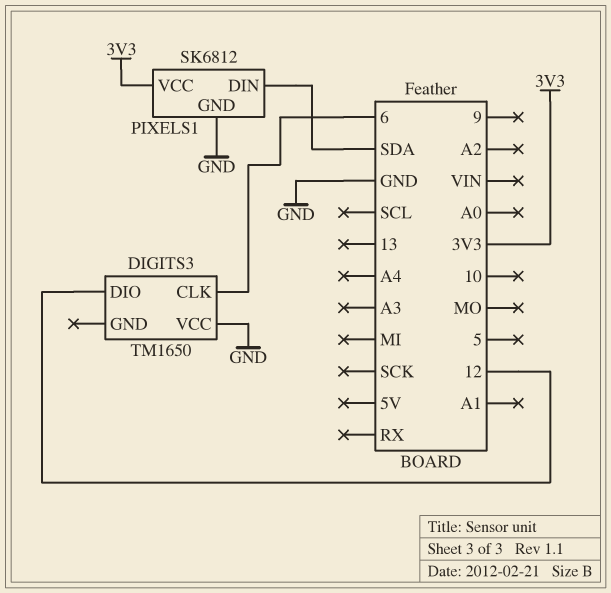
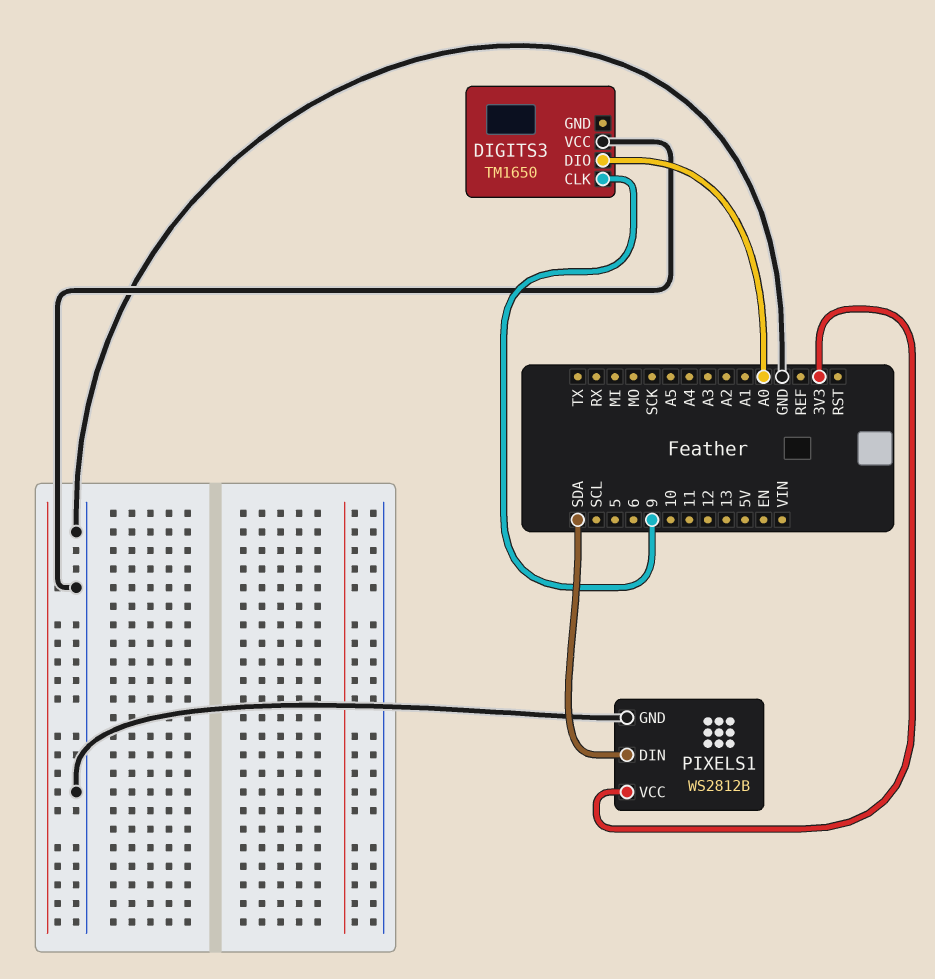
DIGITS3 pin CLK: 6 -> 9
DIGITS3 pin DIO: 12 -> A0
PIXELS1: SK6812 -> WS2812B

